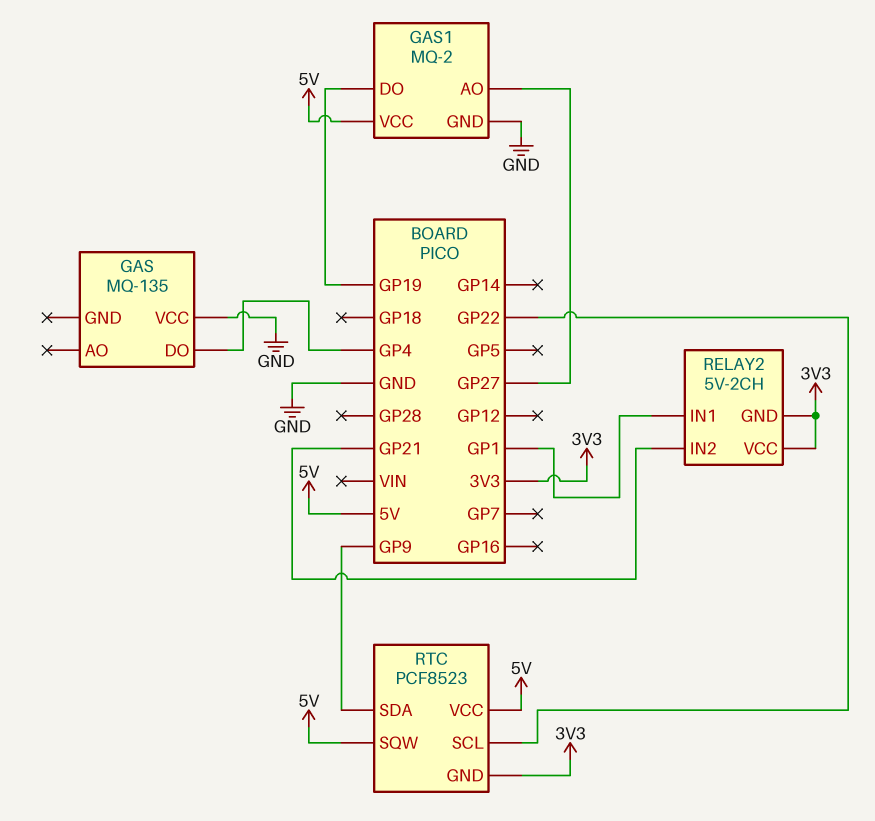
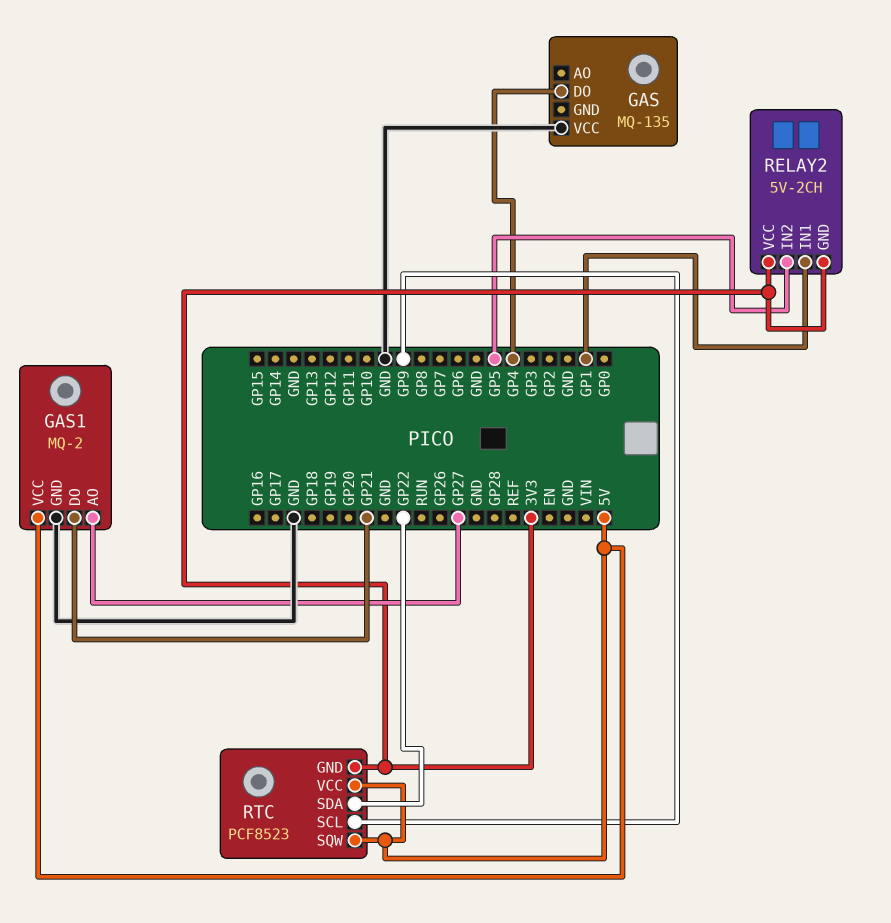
GAS1 pin DO: GP19 -> GP21
RELAY2 pin IN2: GP21 -> GP5
RTC pin SCL: GP22 -> GP9
RTC pin SDA: GP9 -> GP22

